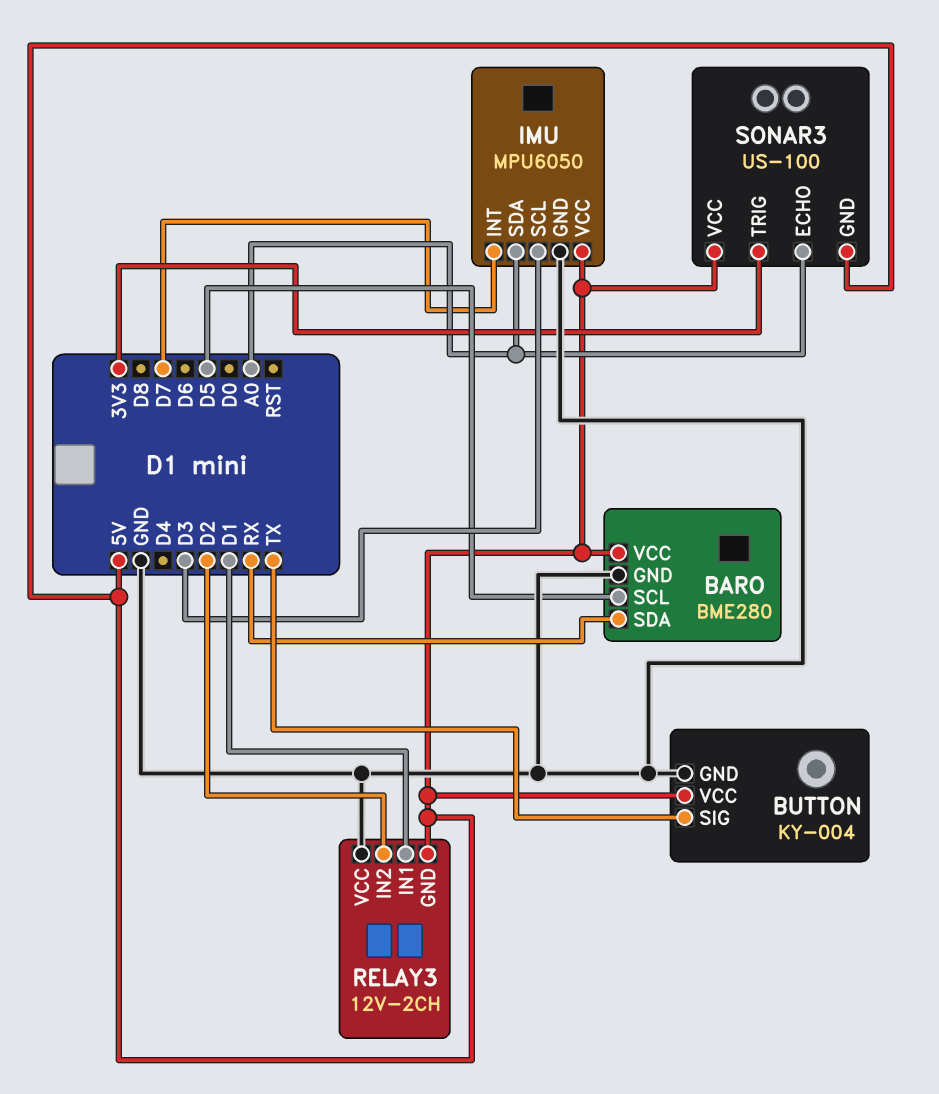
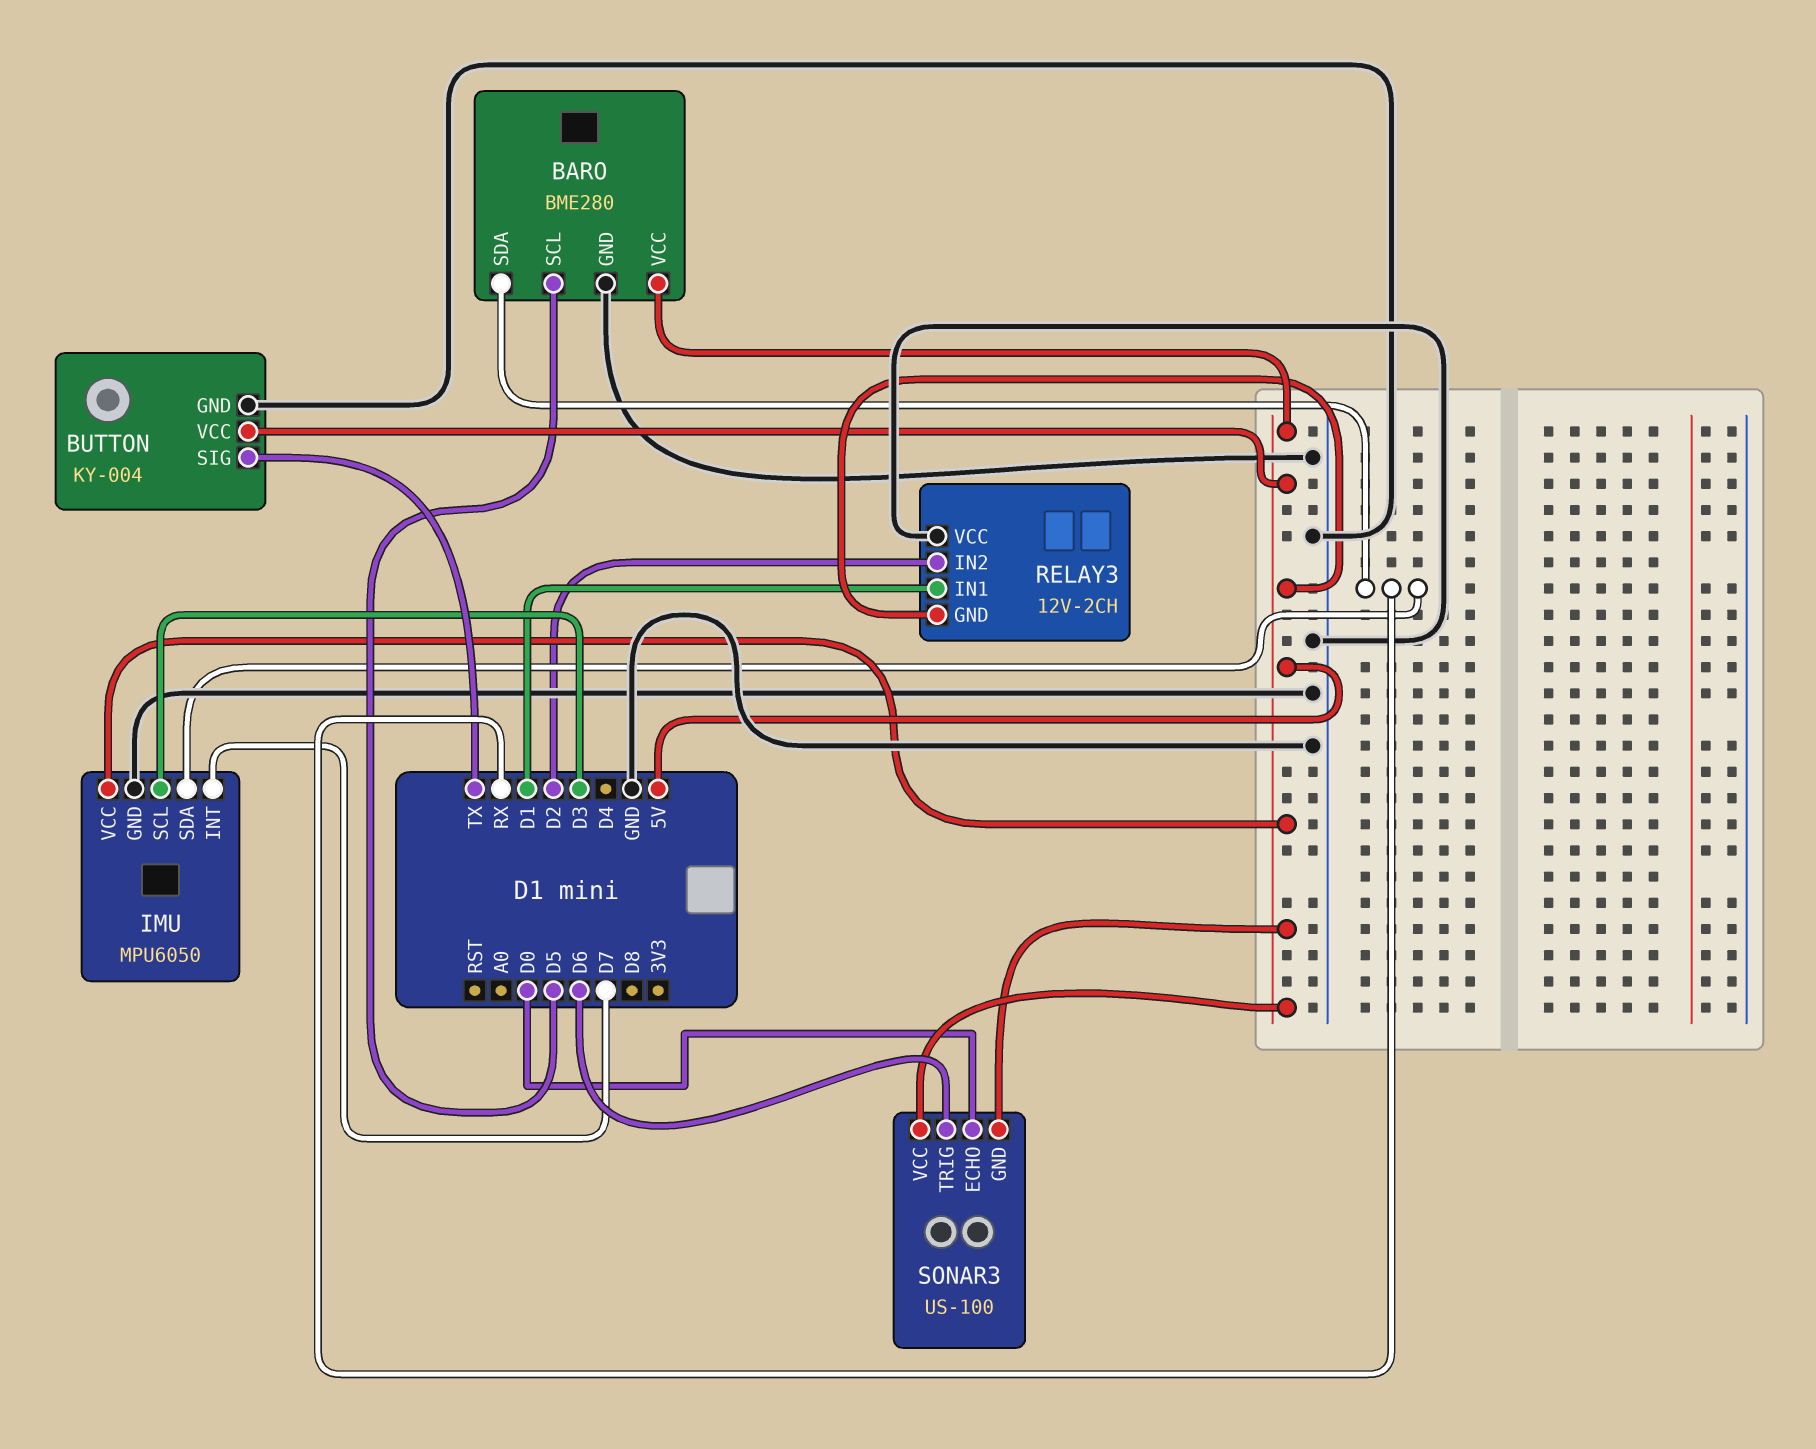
IMU pin SDA: A0 -> RX
SONAR3 pin ECHO: A0 -> D0
SONAR3 pin TRIG: 3V3 -> D6

